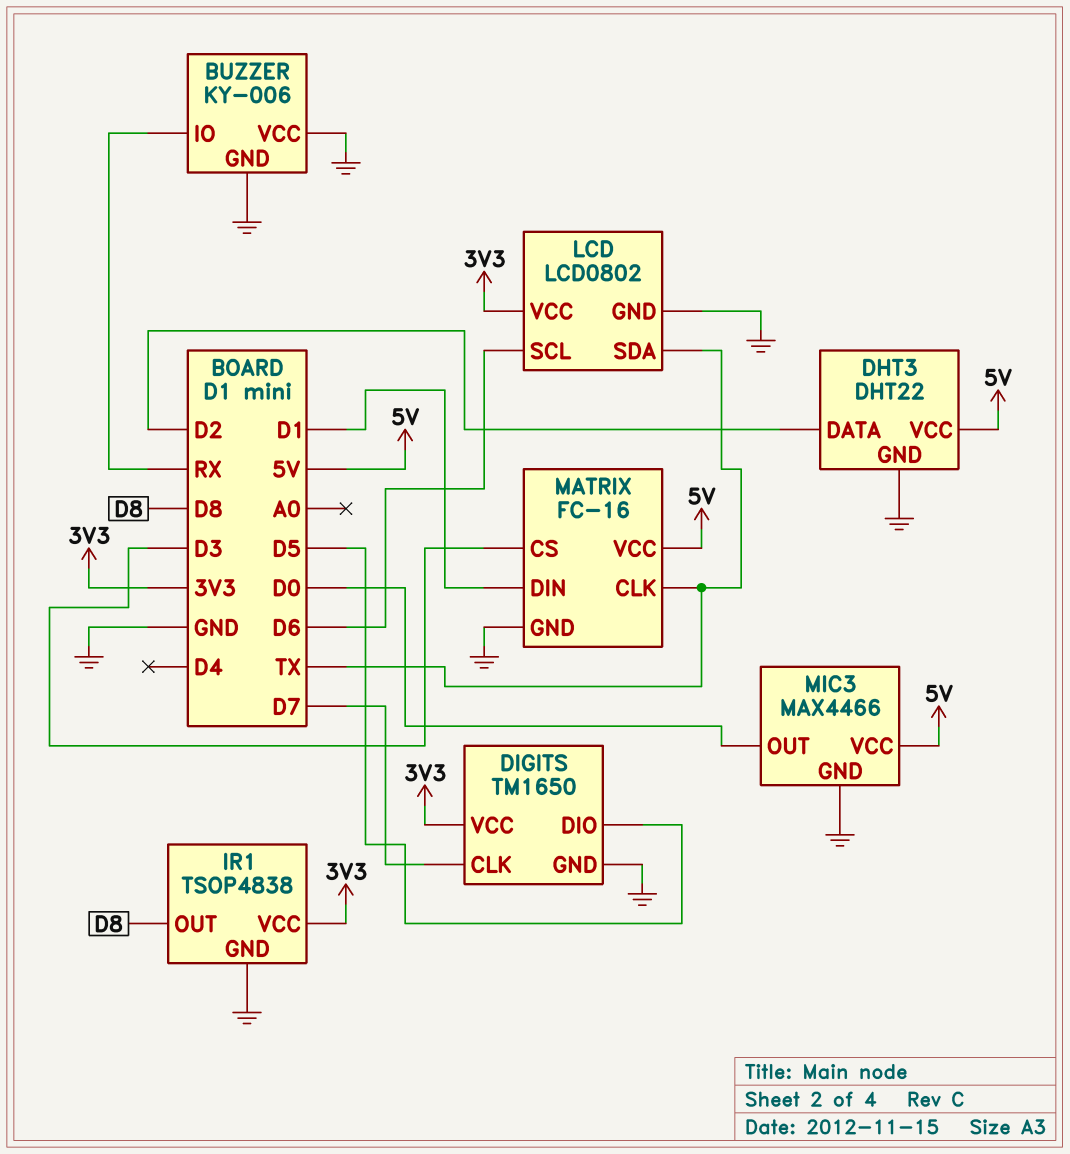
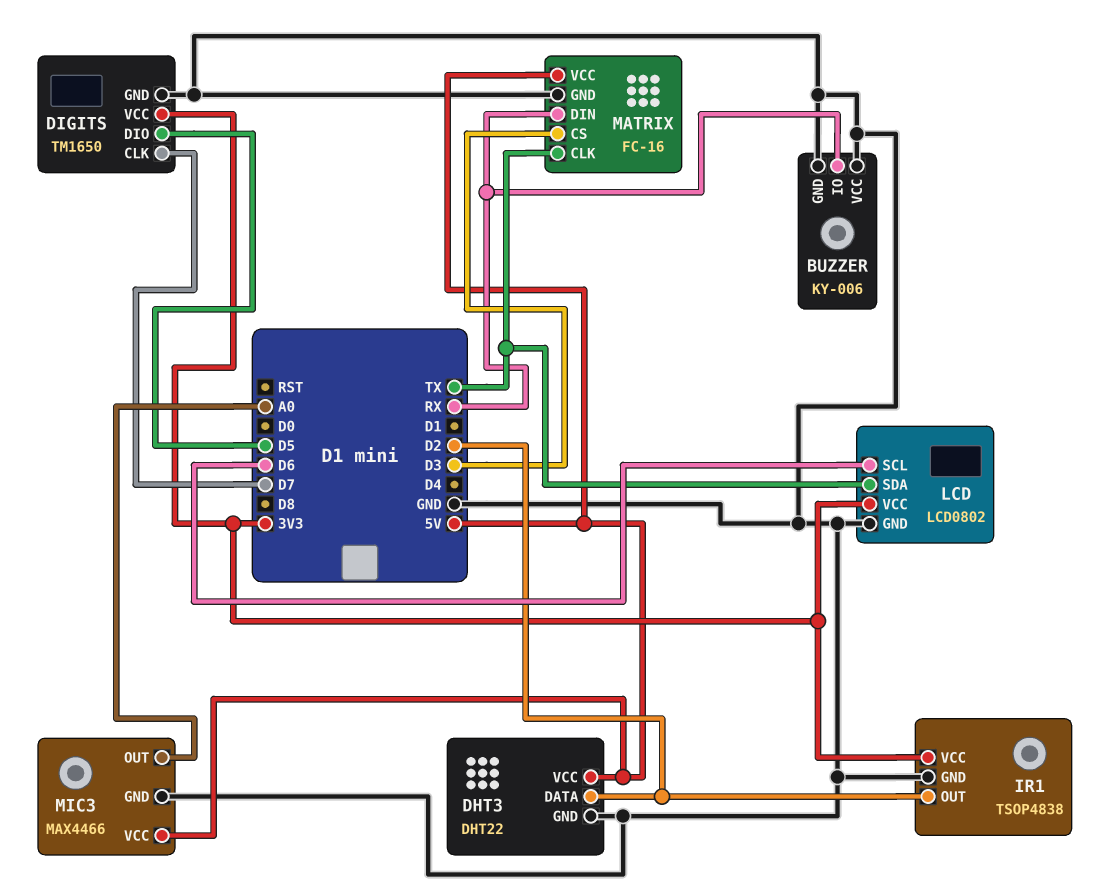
IR1 pin OUT: D8 -> D2
MATRIX pin DIN: D1 -> RX
MIC3 pin OUT: D0 -> A0

